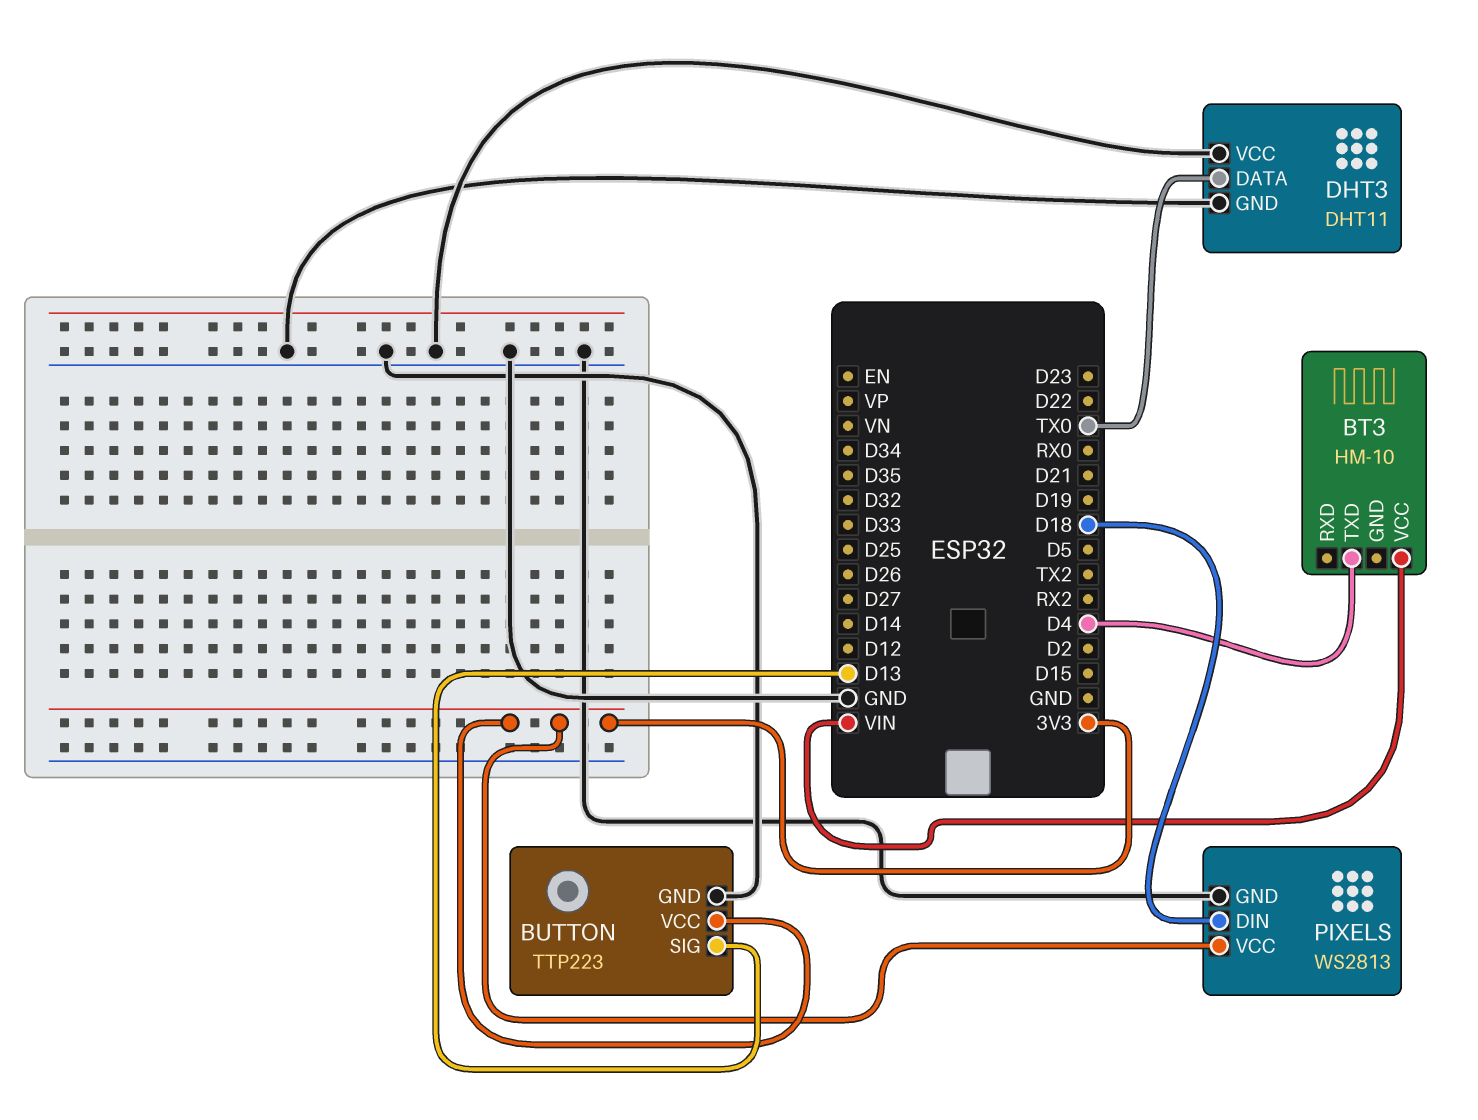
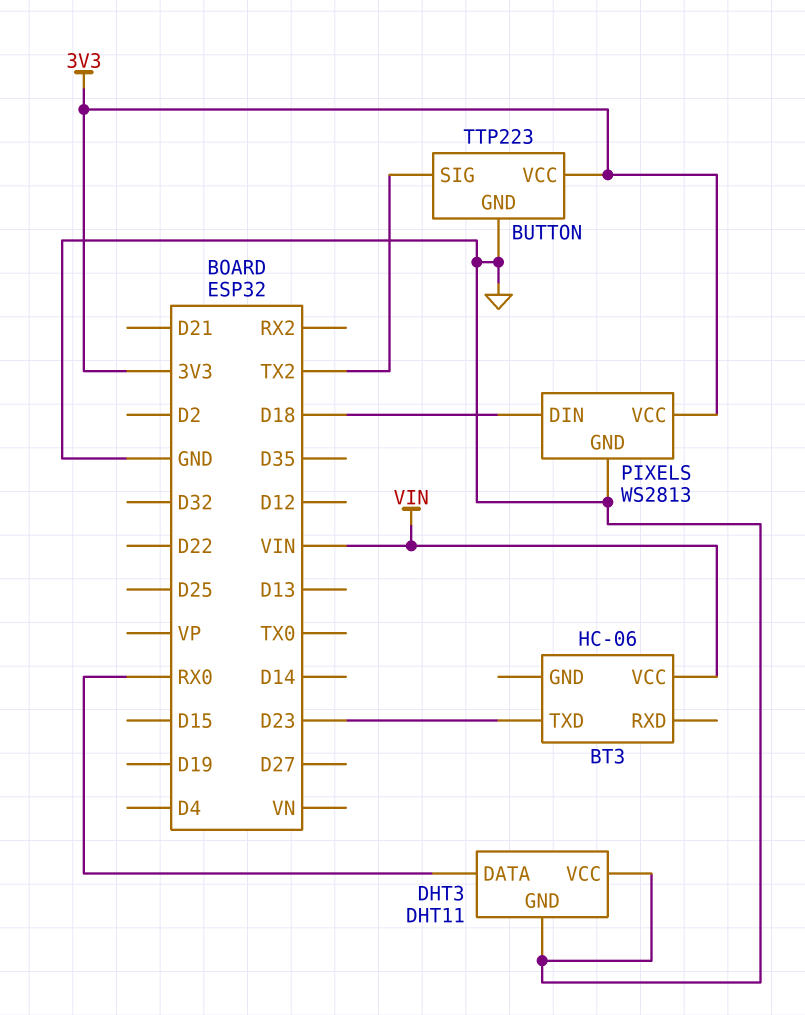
BT3: HM-10 -> HC-06
BT3 pin TXD: D4 -> D23
BUTTON pin SIG: D13 -> TX2
DHT3 pin DATA: TX0 -> RX0

